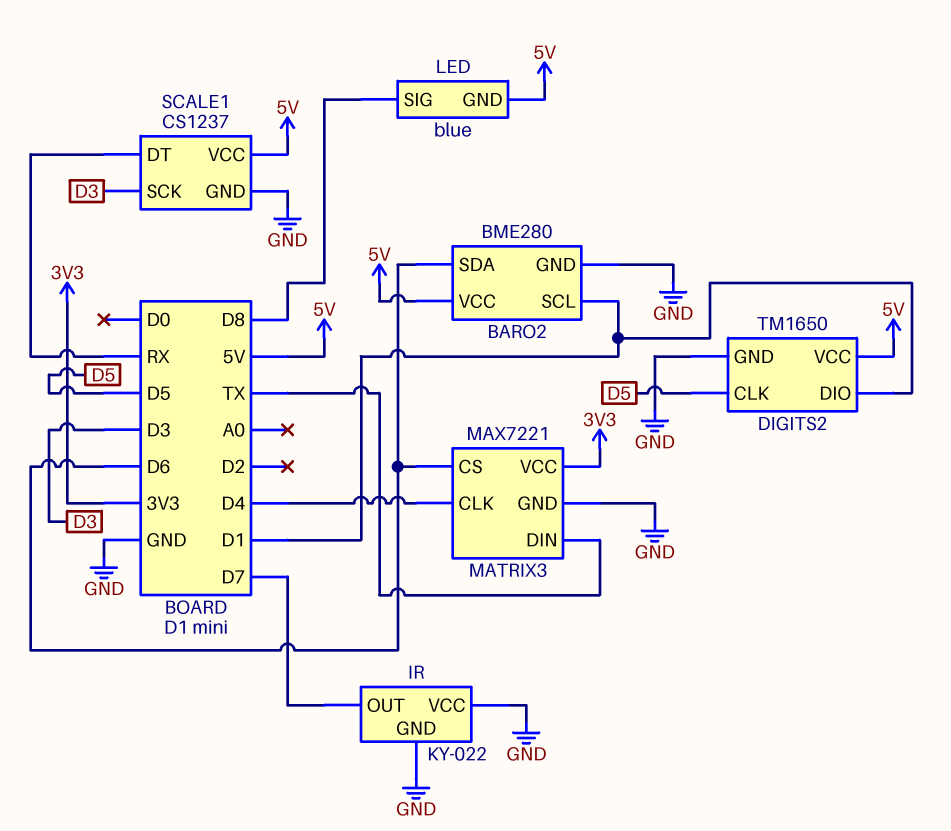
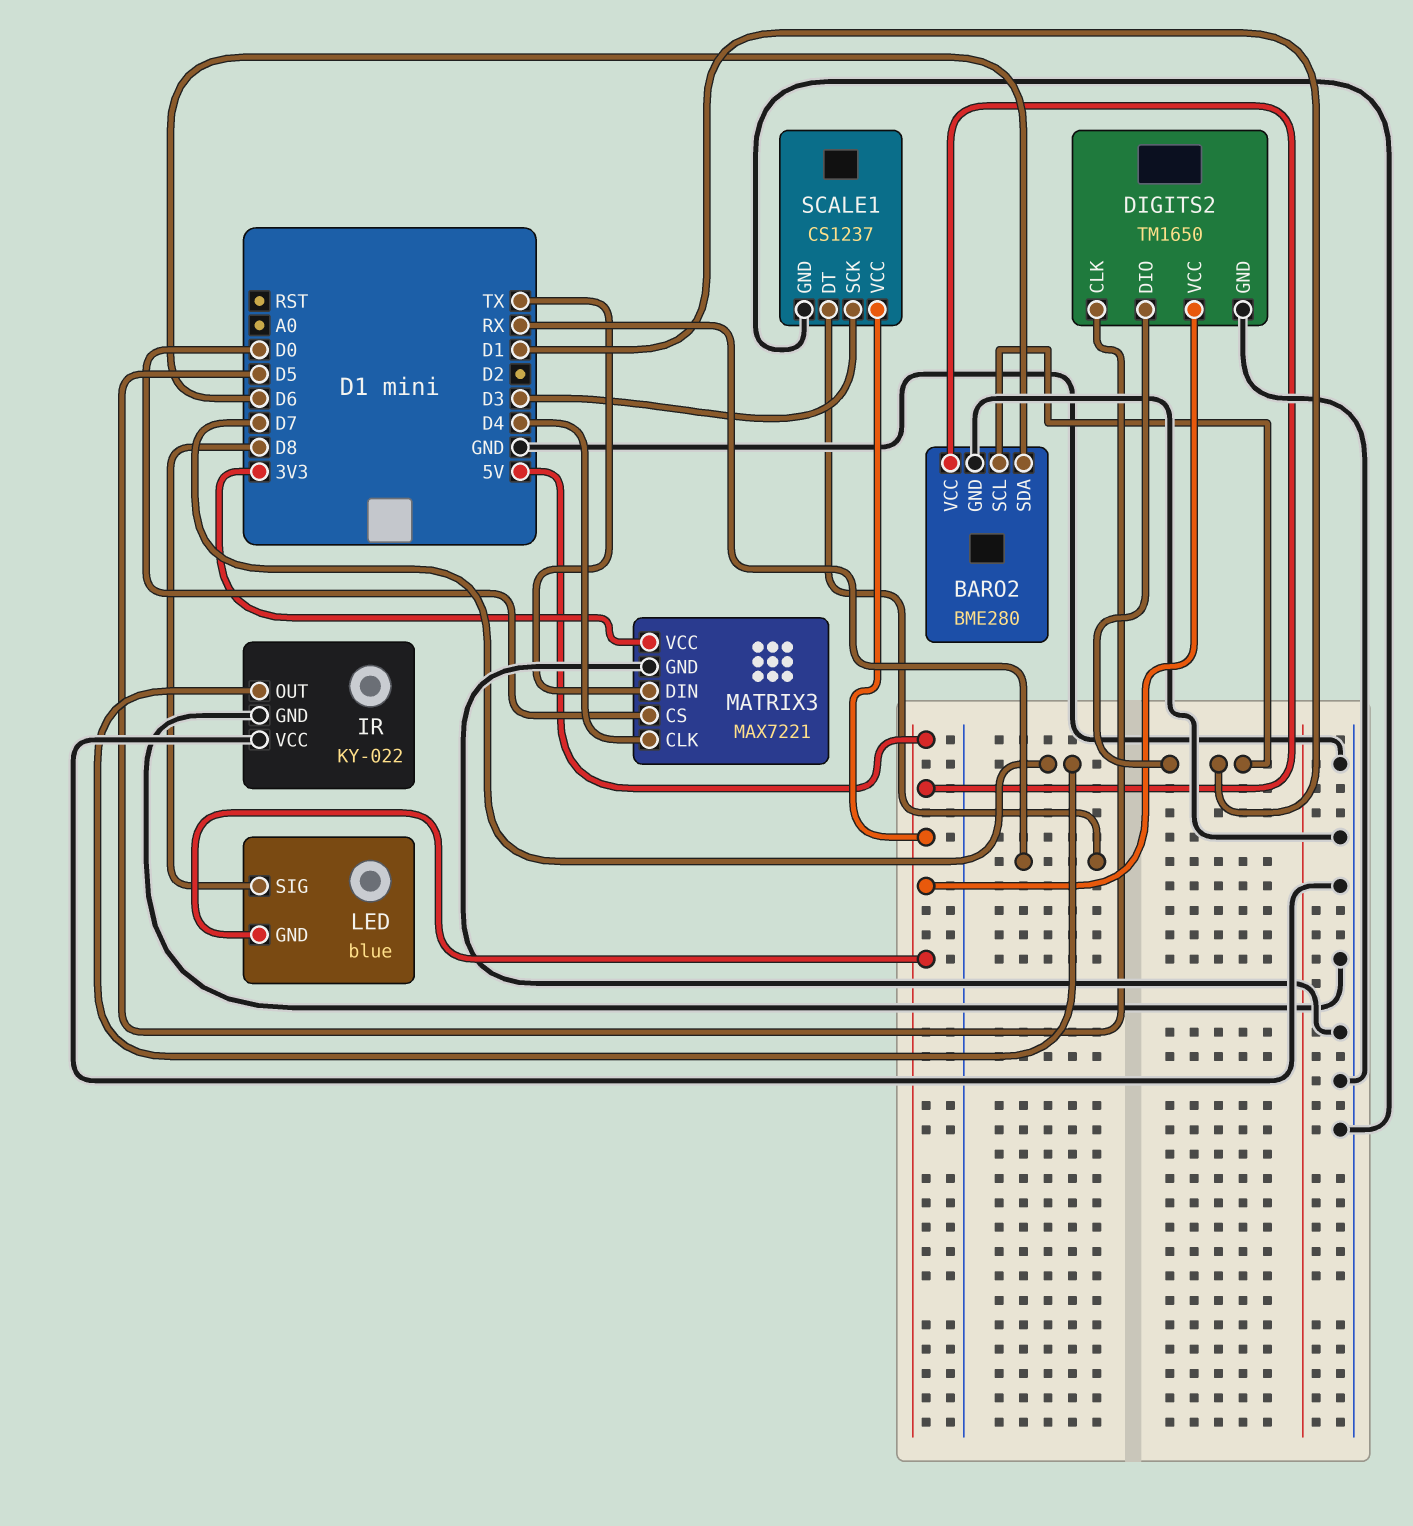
MATRIX3 pin CS: D6 -> D0

